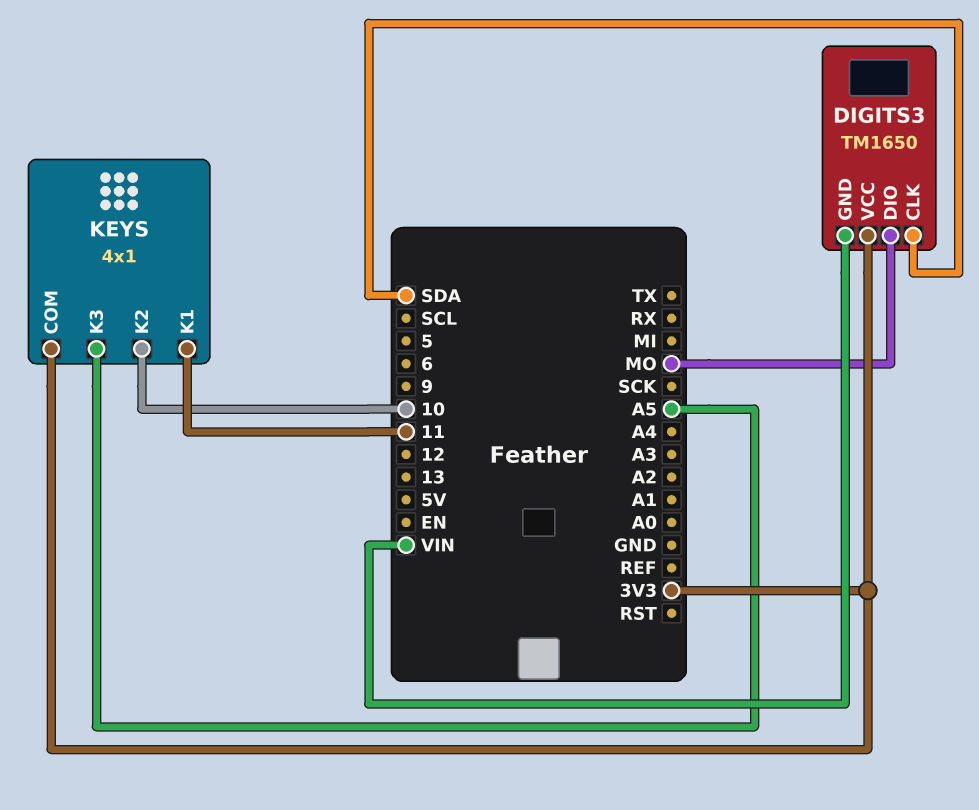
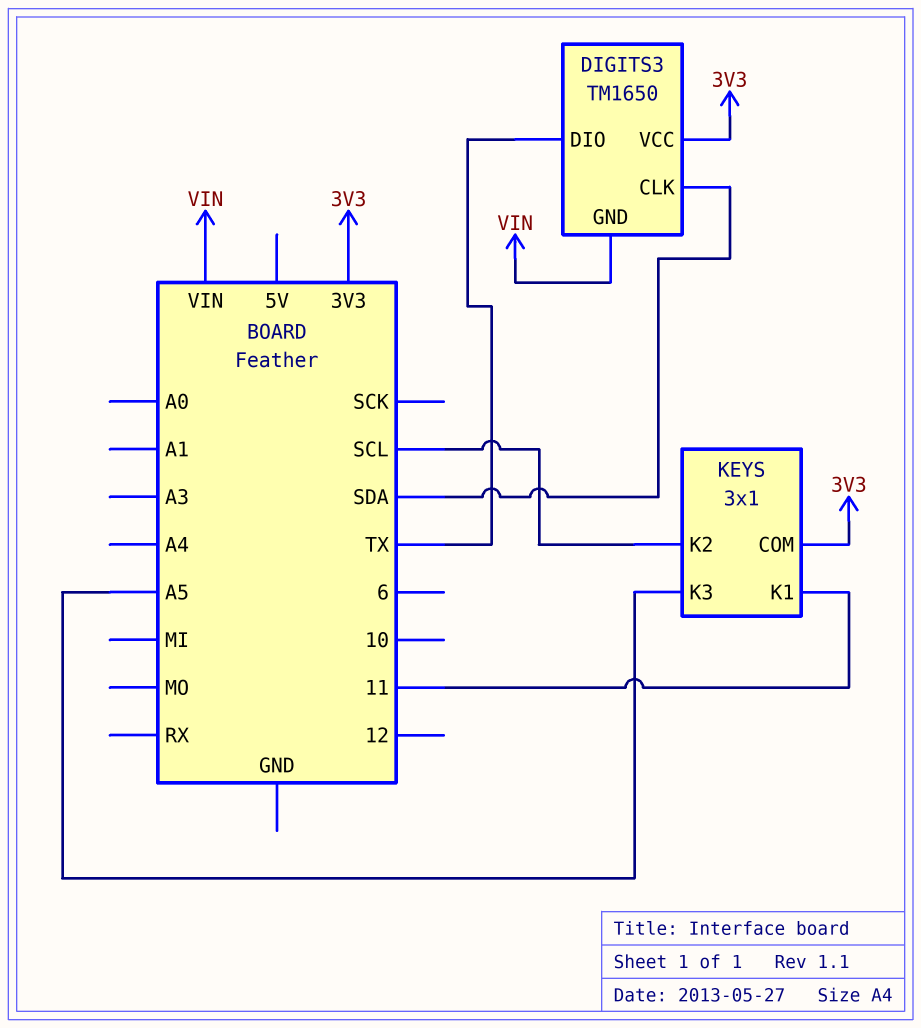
DIGITS3 pin DIO: MO -> TX
KEYS: 4x1 -> 3x1
KEYS pin K2: 10 -> SCL

